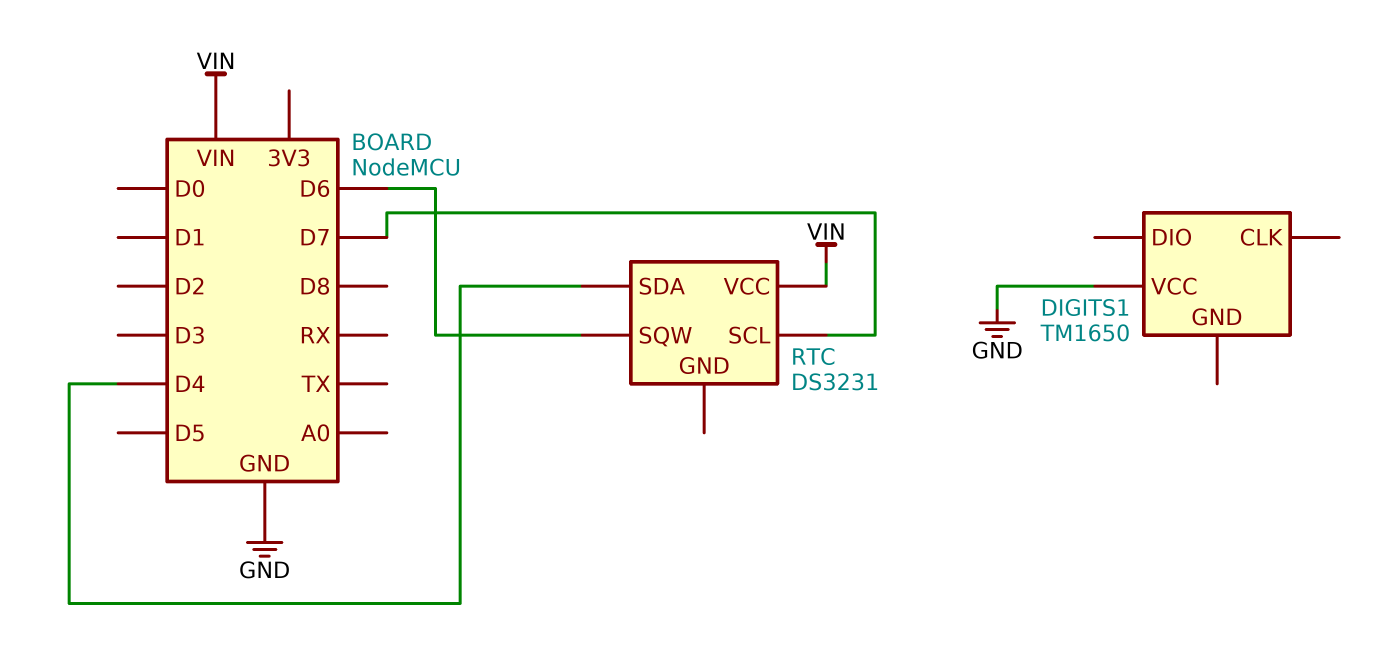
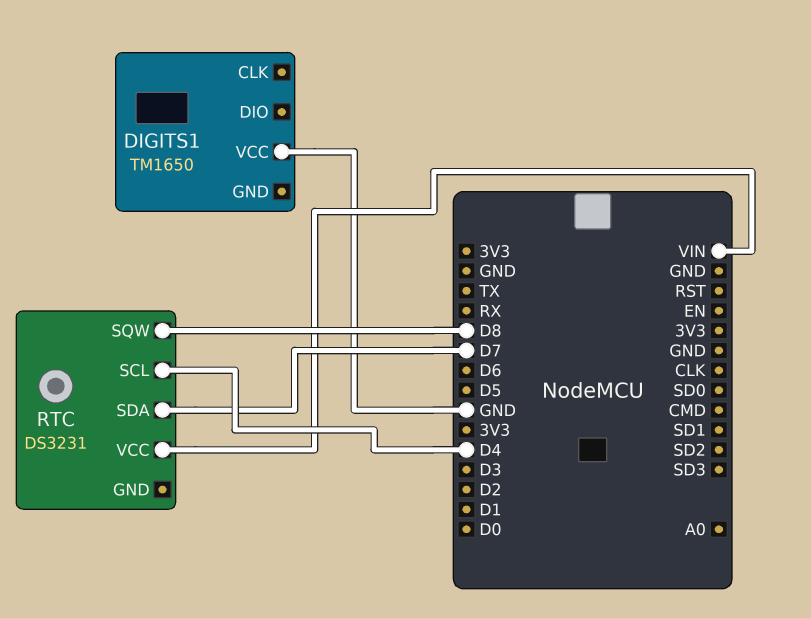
RTC pin SCL: D7 -> D4
RTC pin SDA: D4 -> D7
RTC pin SQW: D6 -> D8

